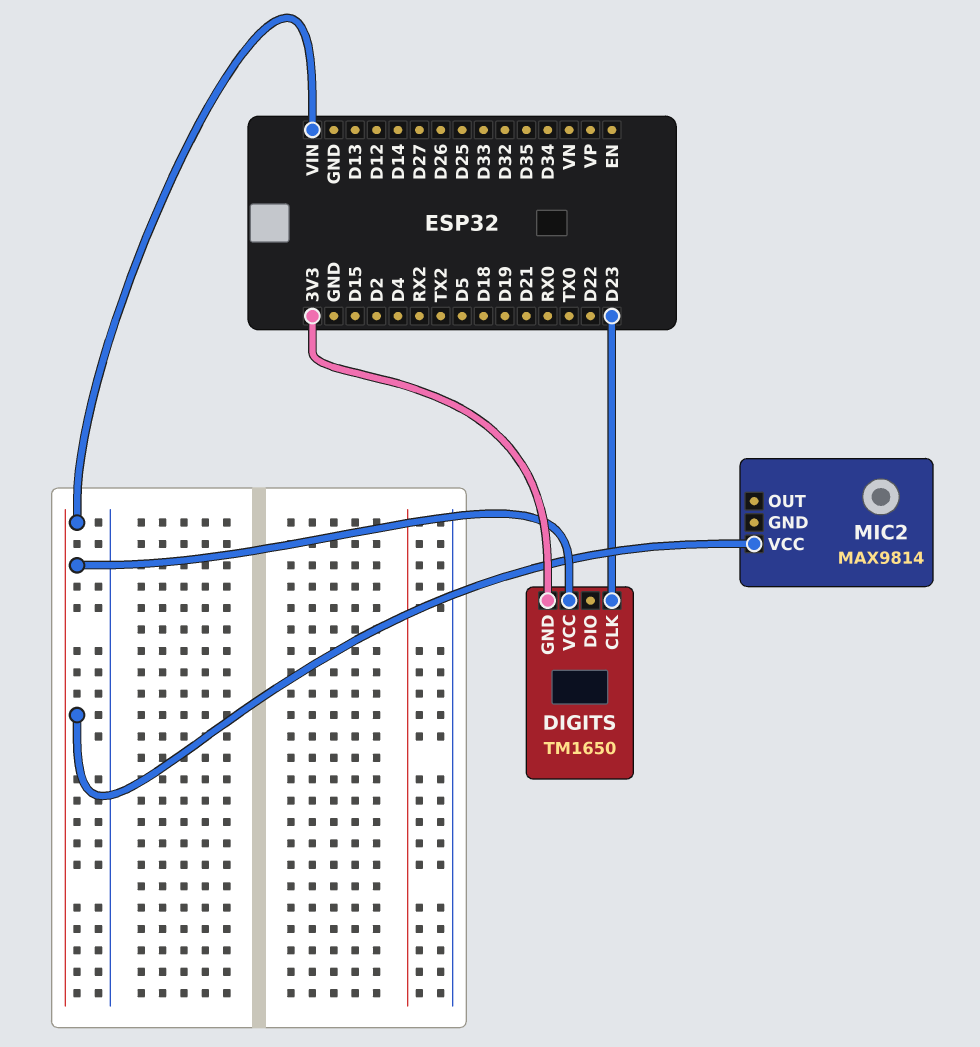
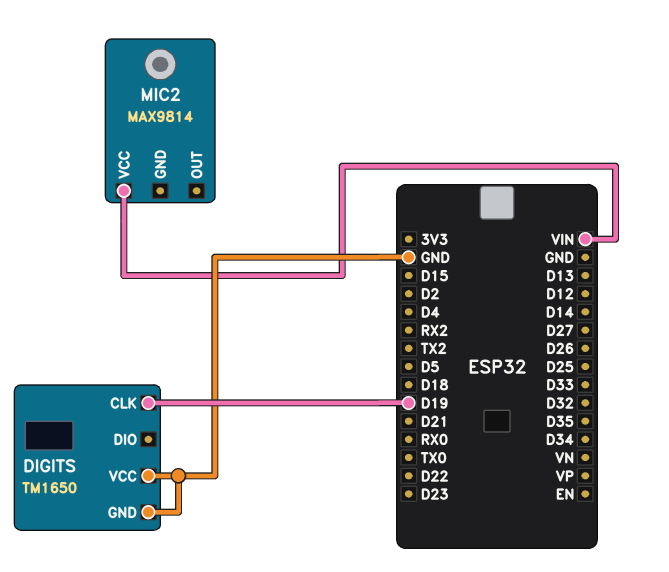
DIGITS pin CLK: D23 -> D19
DIGITS pin GND: 3V3 -> GND
DIGITS pin VCC: VIN -> GND

